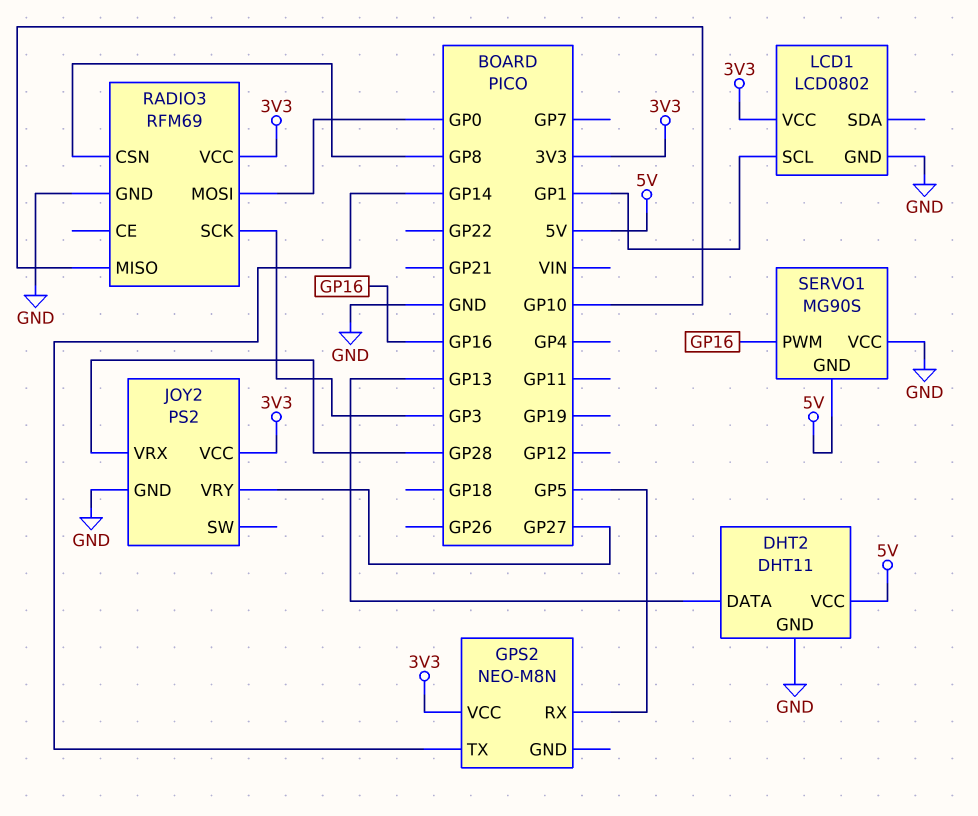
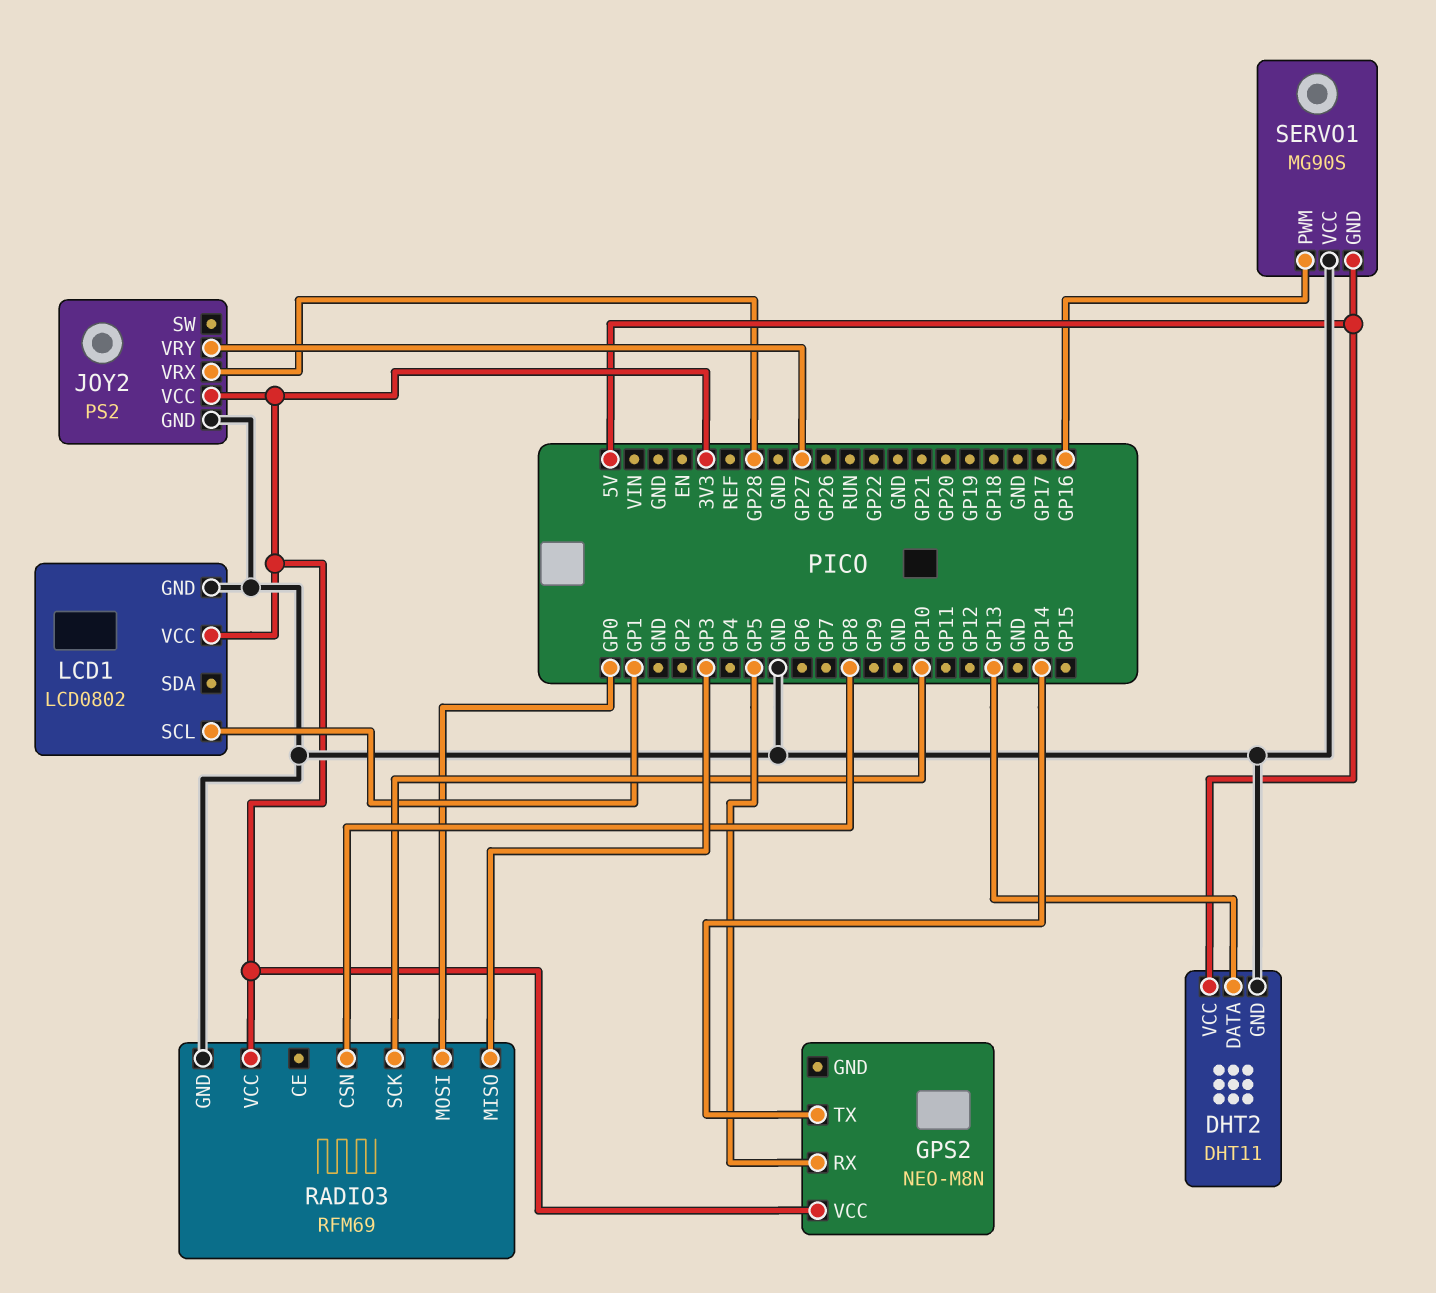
RADIO3 pin MISO: GP10 -> GP3
RADIO3 pin SCK: GP3 -> GP10

